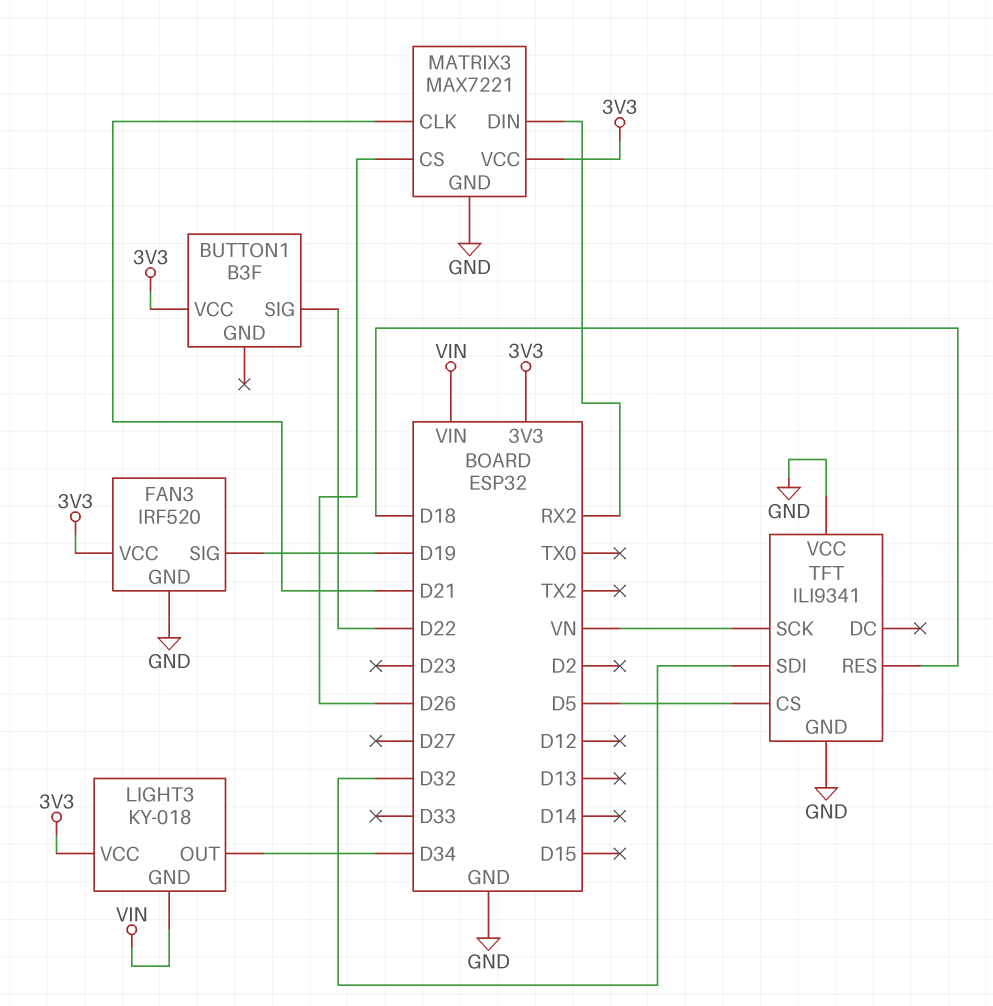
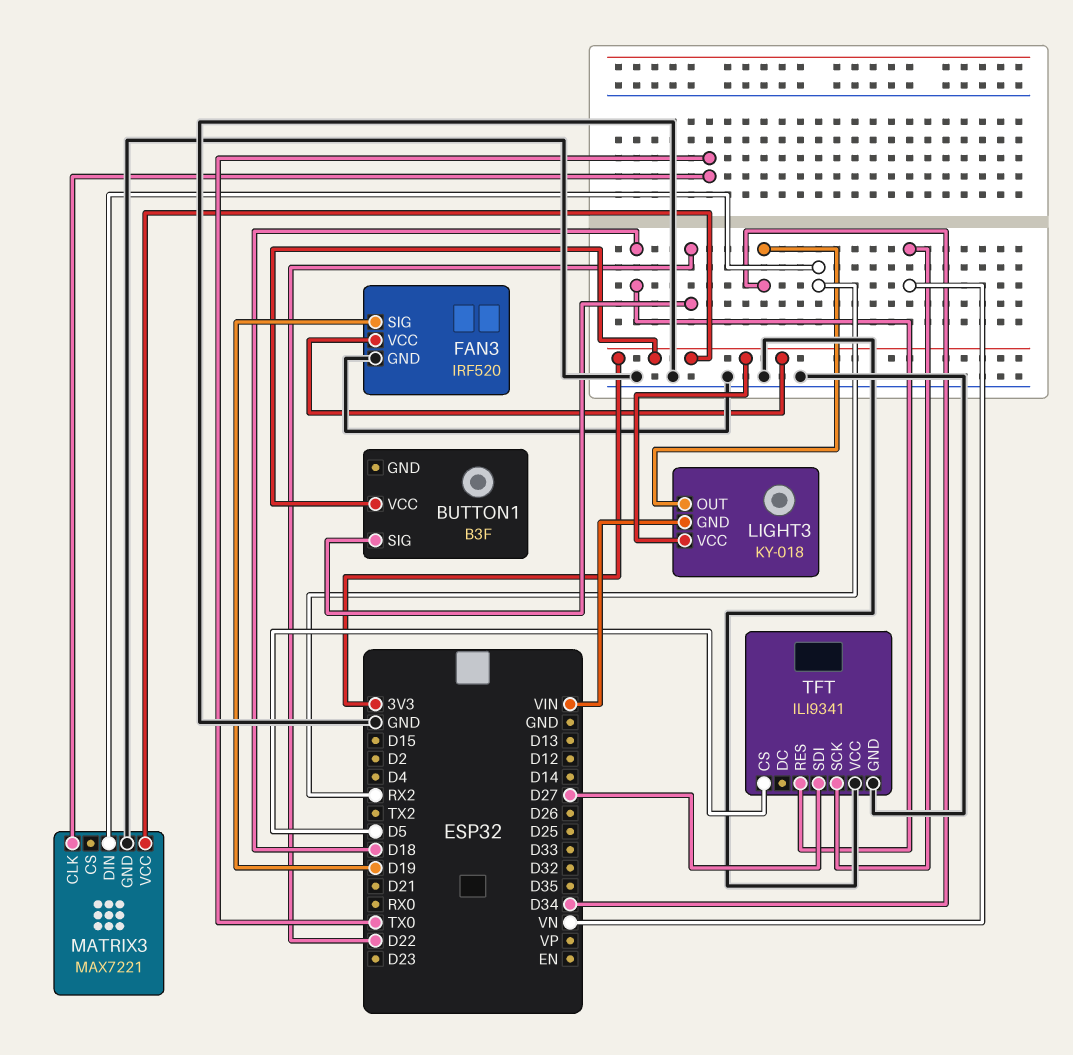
MATRIX3 pin CLK: D21 -> TX0
MATRIX3 pin CS: D26 -> none
TFT pin SDI: D32 -> D27

